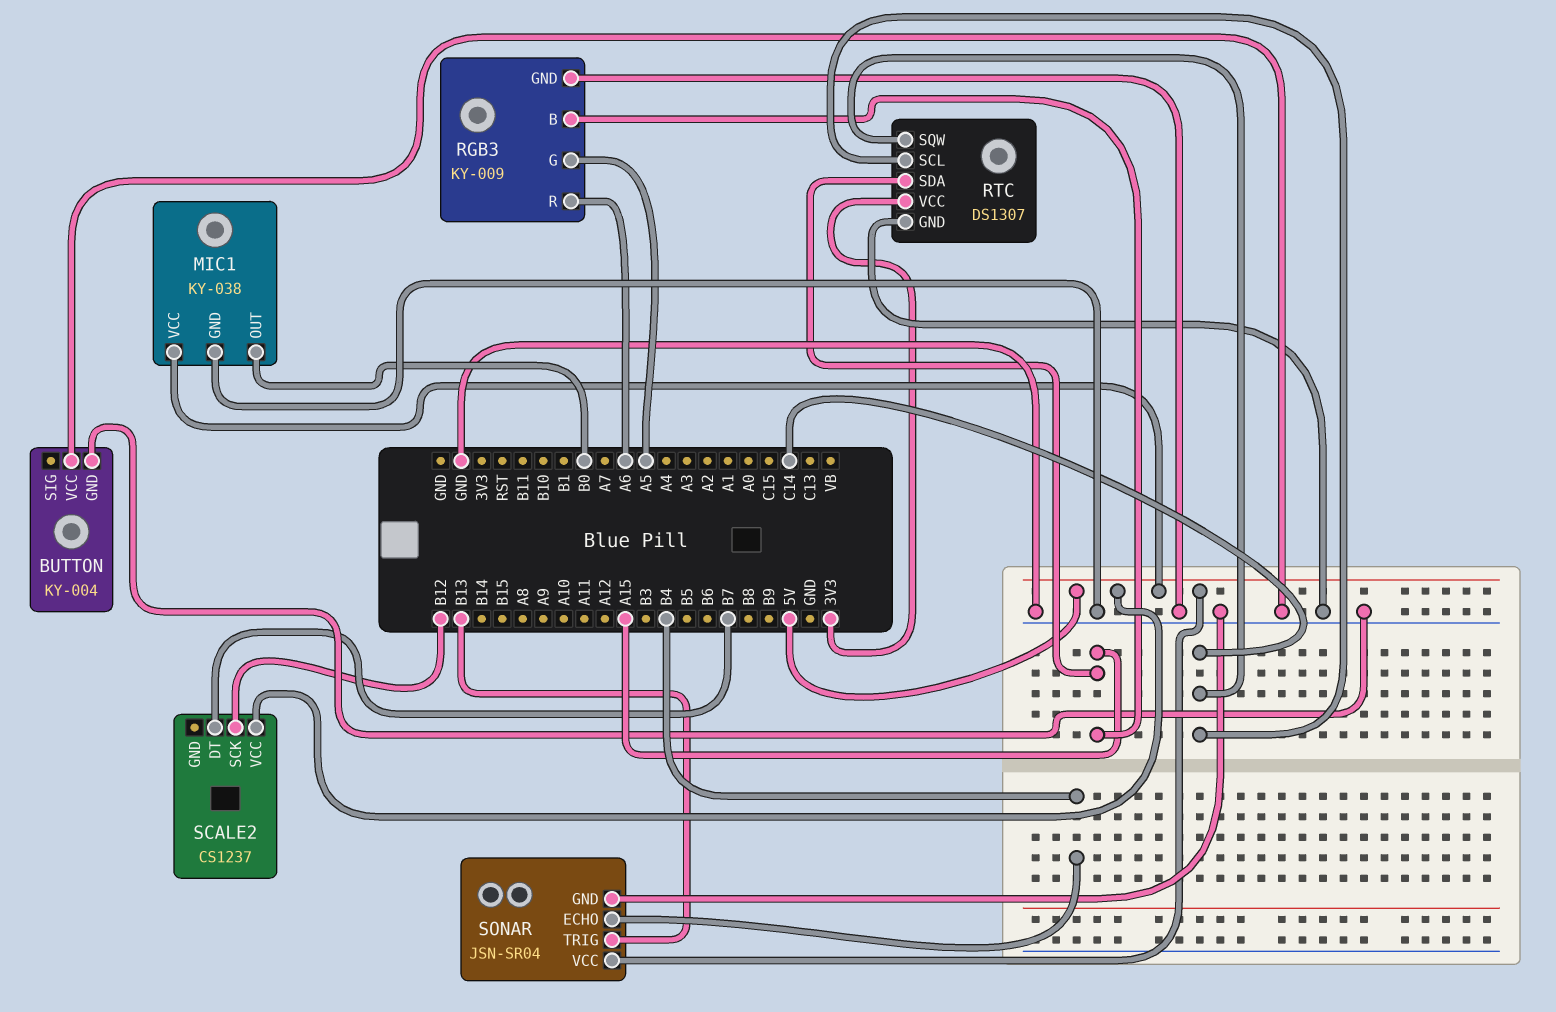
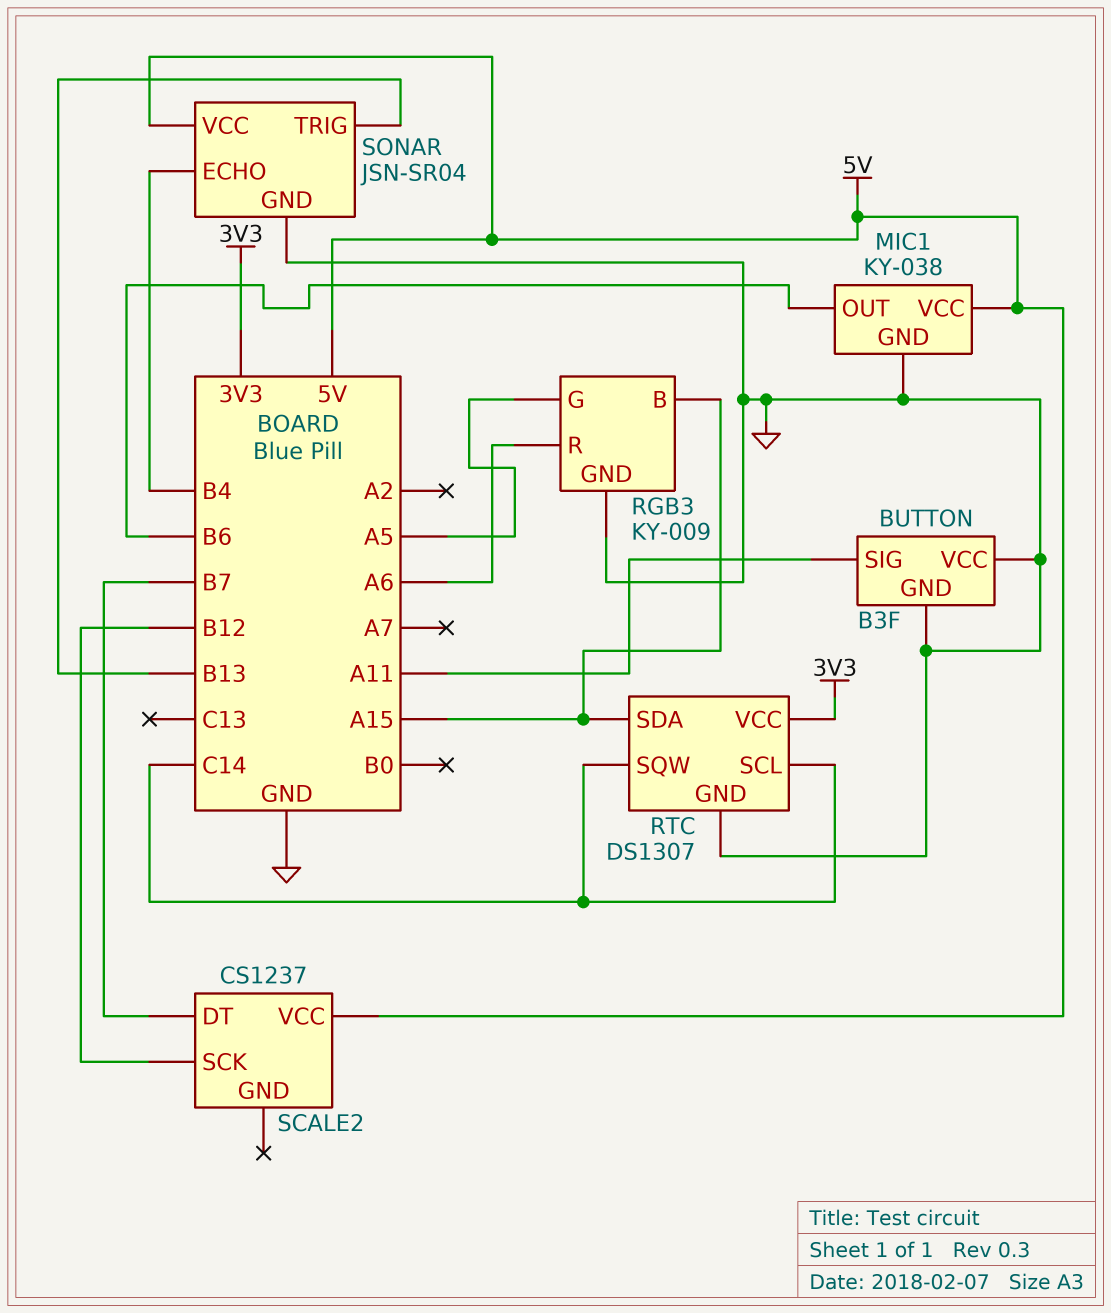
BUTTON: KY-004 -> B3F
BUTTON pin SIG: none -> A11
MIC1 pin OUT: B0 -> B6

